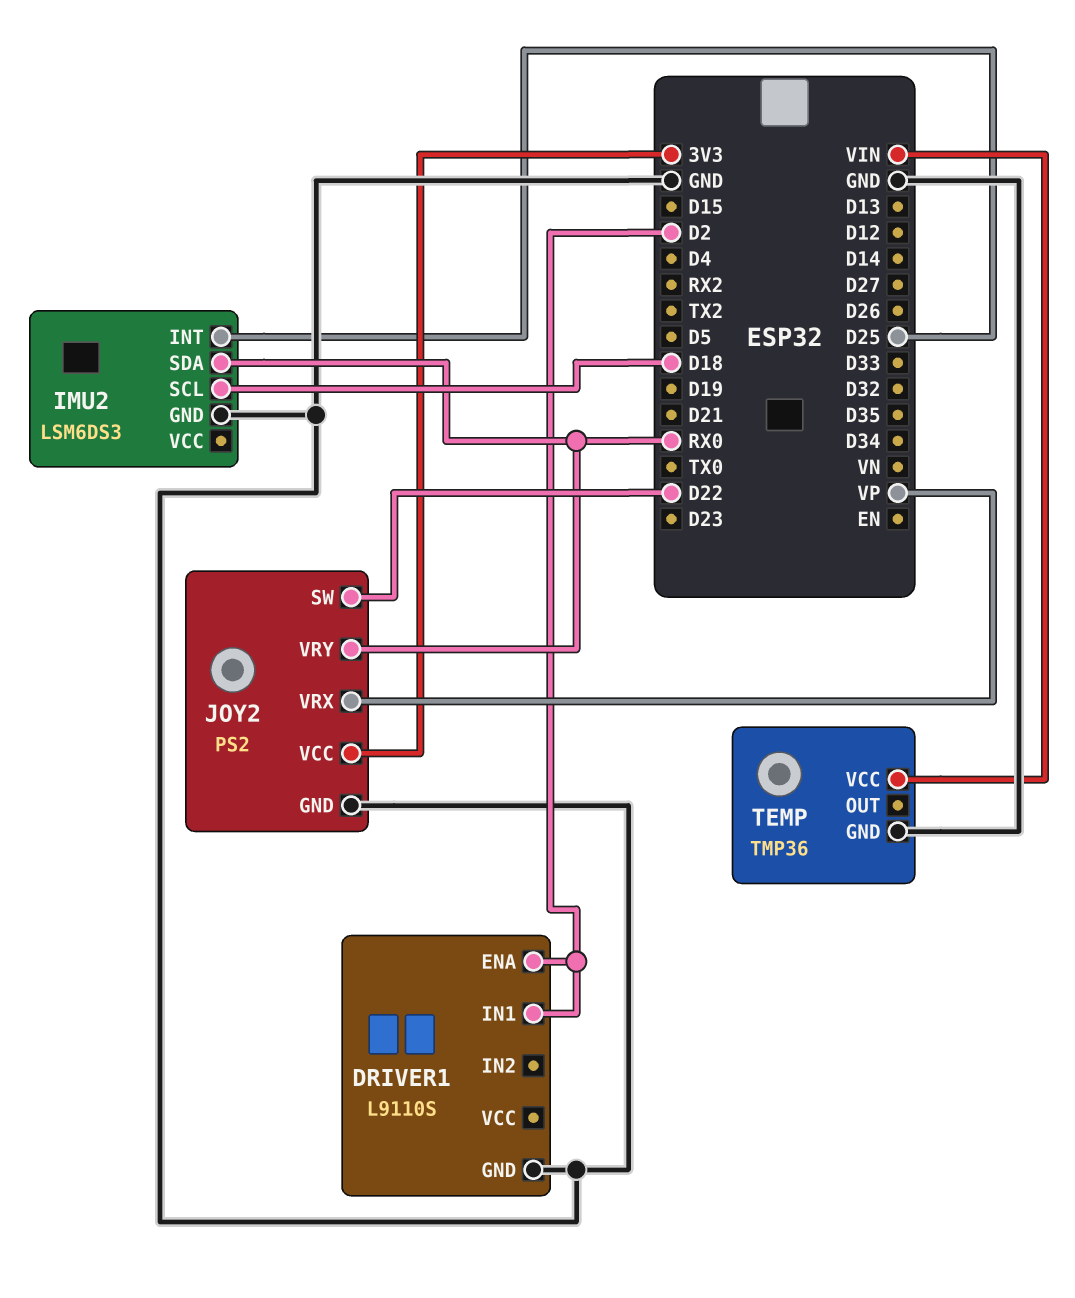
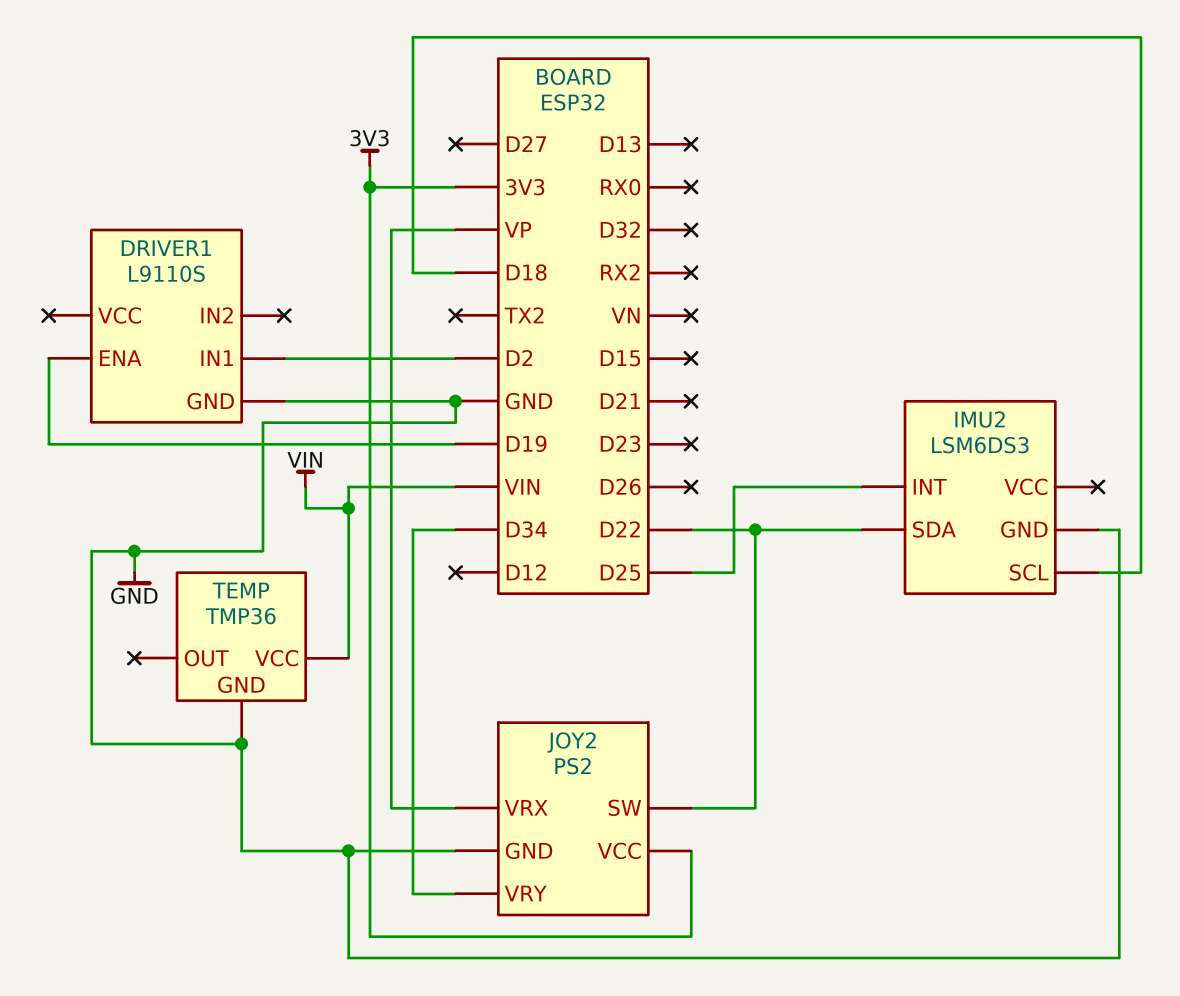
DRIVER1 pin ENA: D2 -> D19
IMU2 pin SDA: RX0 -> D22
JOY2 pin VRY: RX0 -> D34

